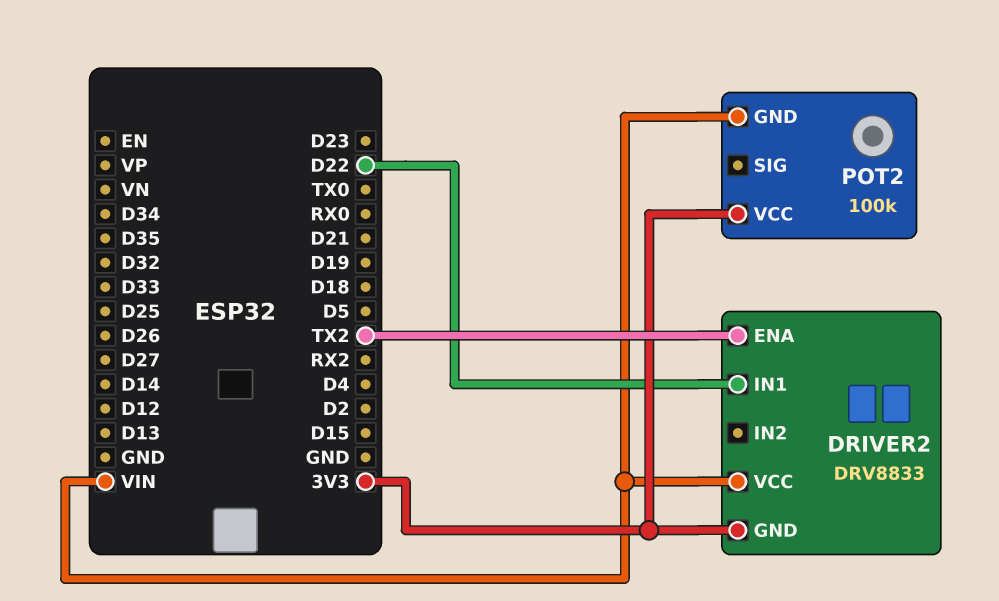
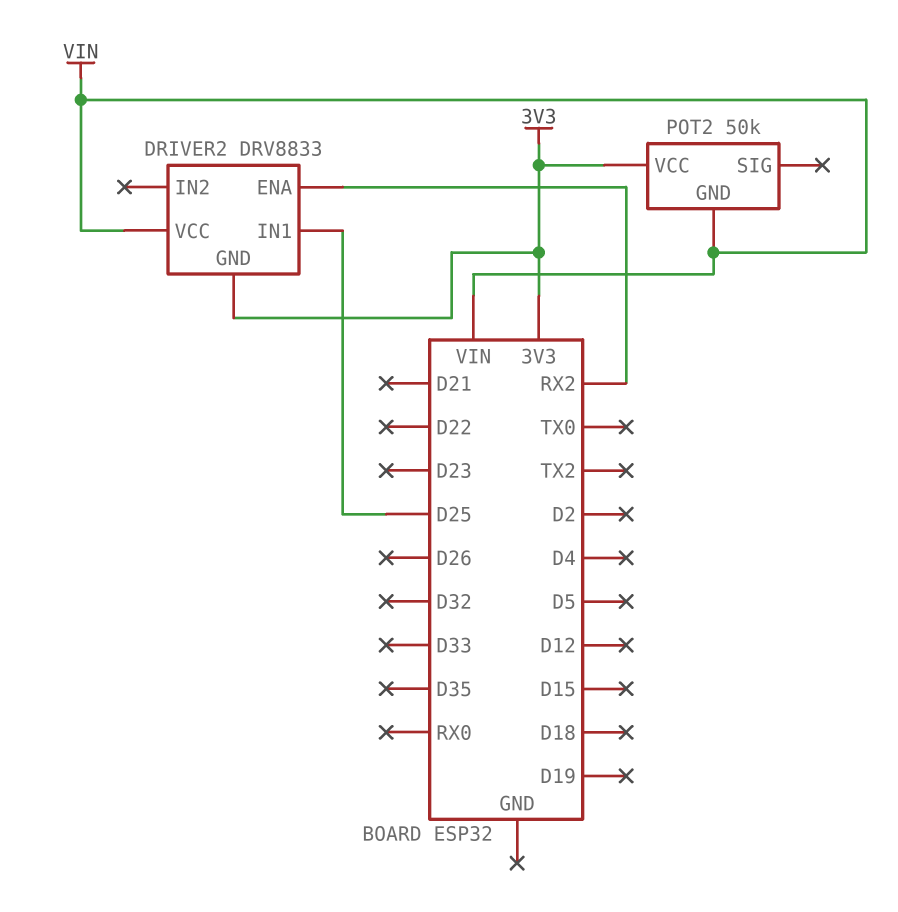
DRIVER2 pin ENA: TX2 -> RX2
DRIVER2 pin IN1: D22 -> D25
POT2: 100k -> 50k

